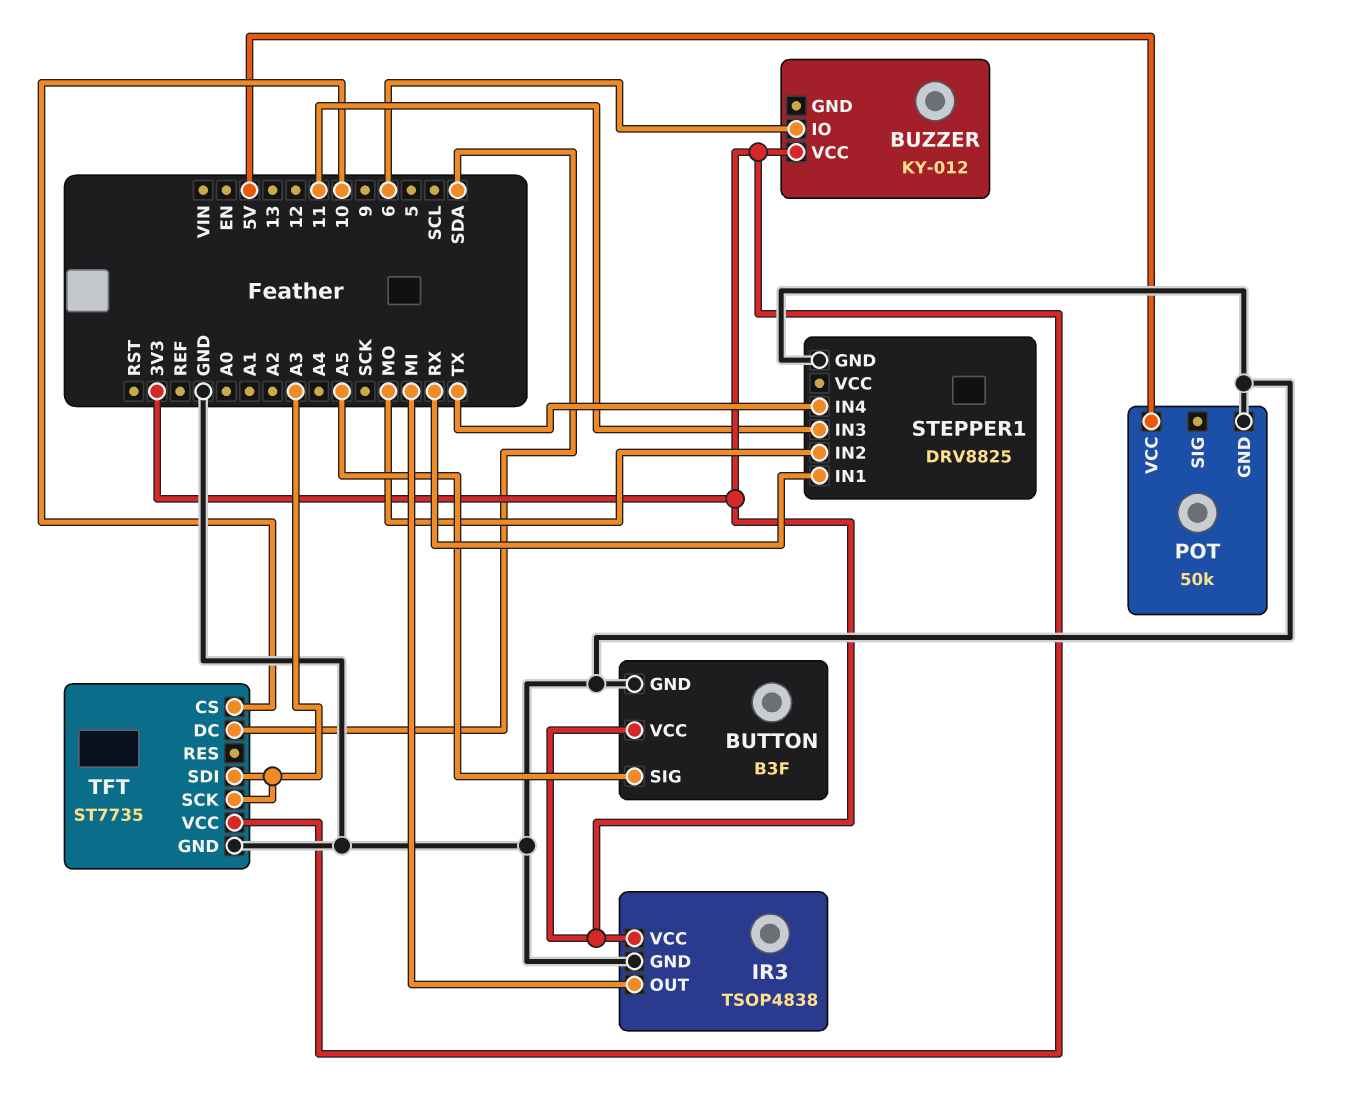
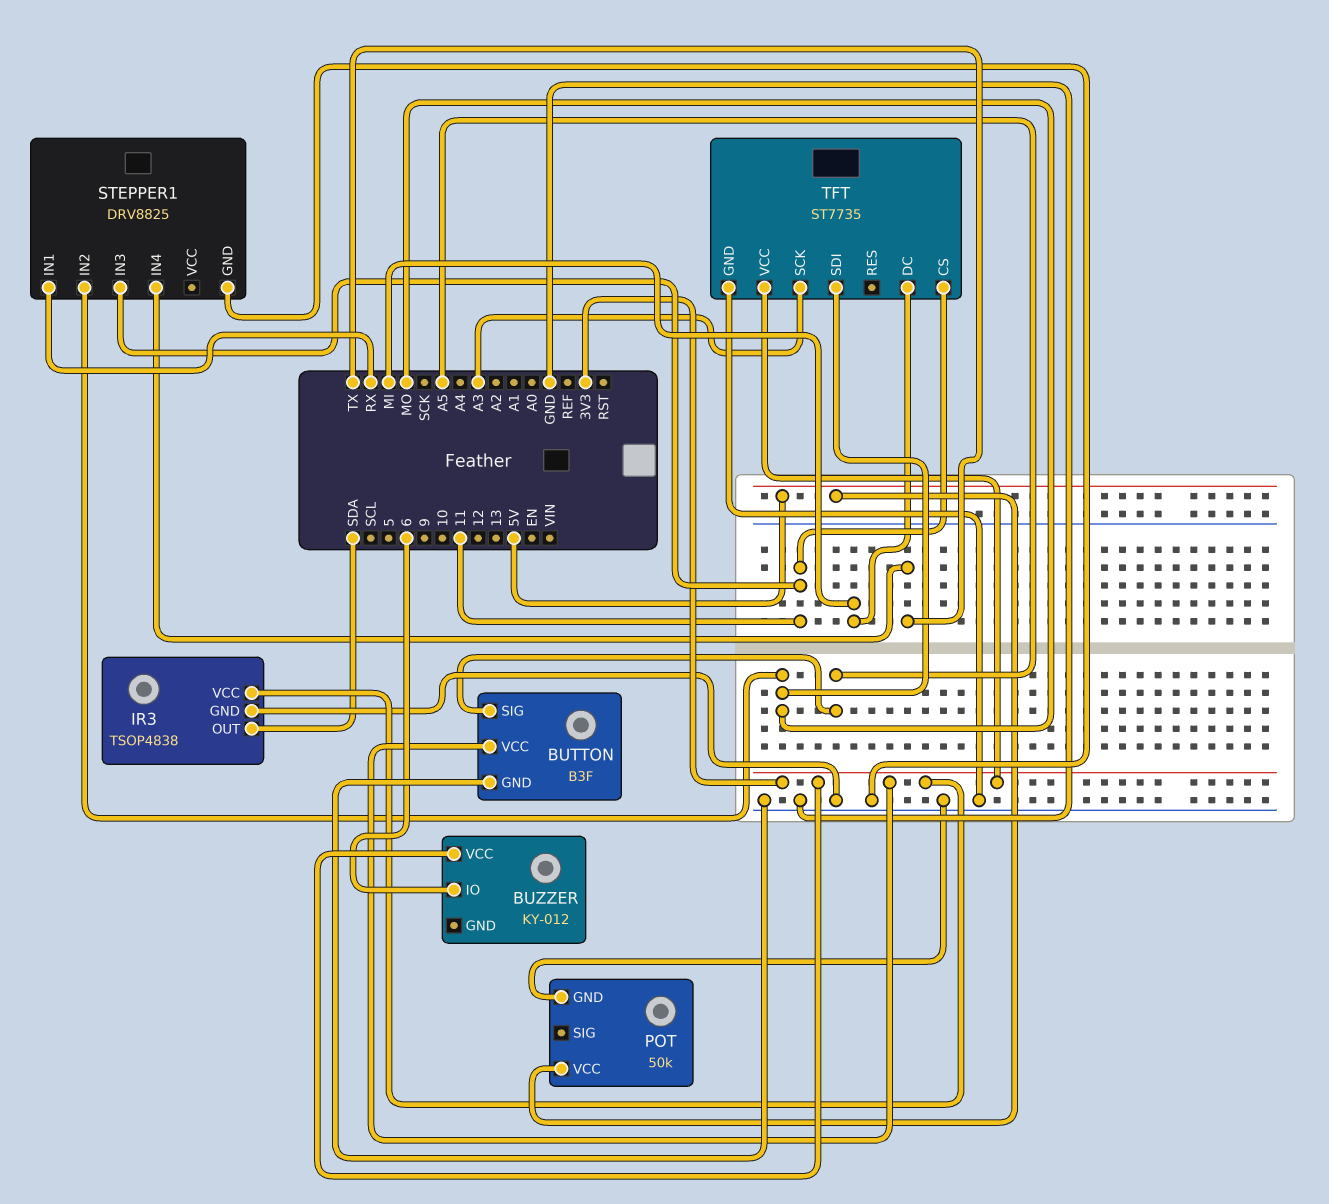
IR3 pin OUT: MI -> SDA
TFT pin CS: 10 -> 11
TFT pin DC: SDA -> MI
TFT pin SDI: A3 -> MO

